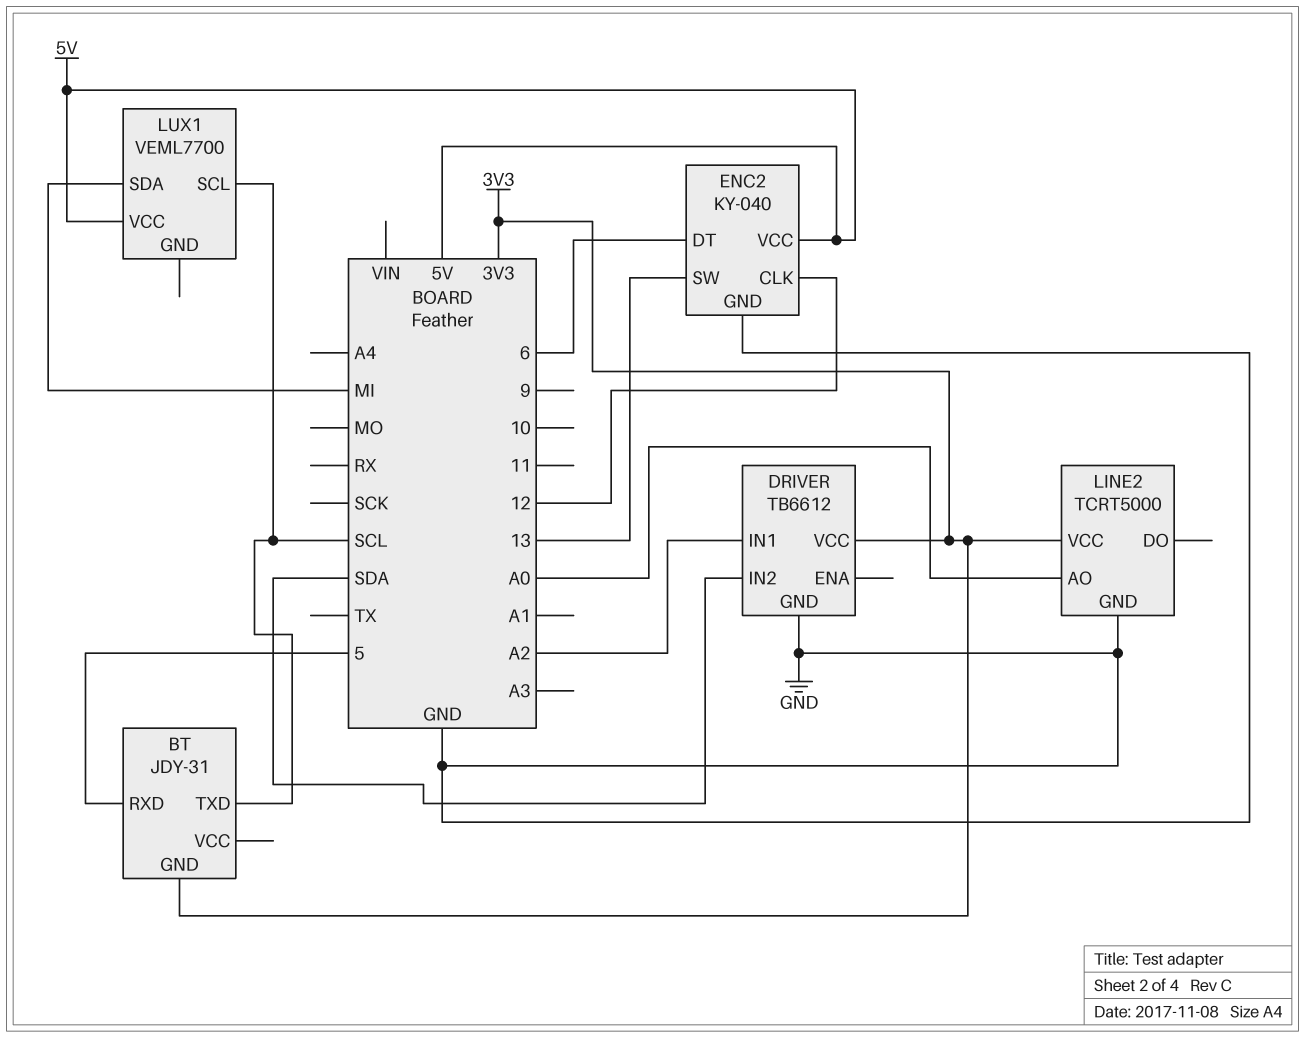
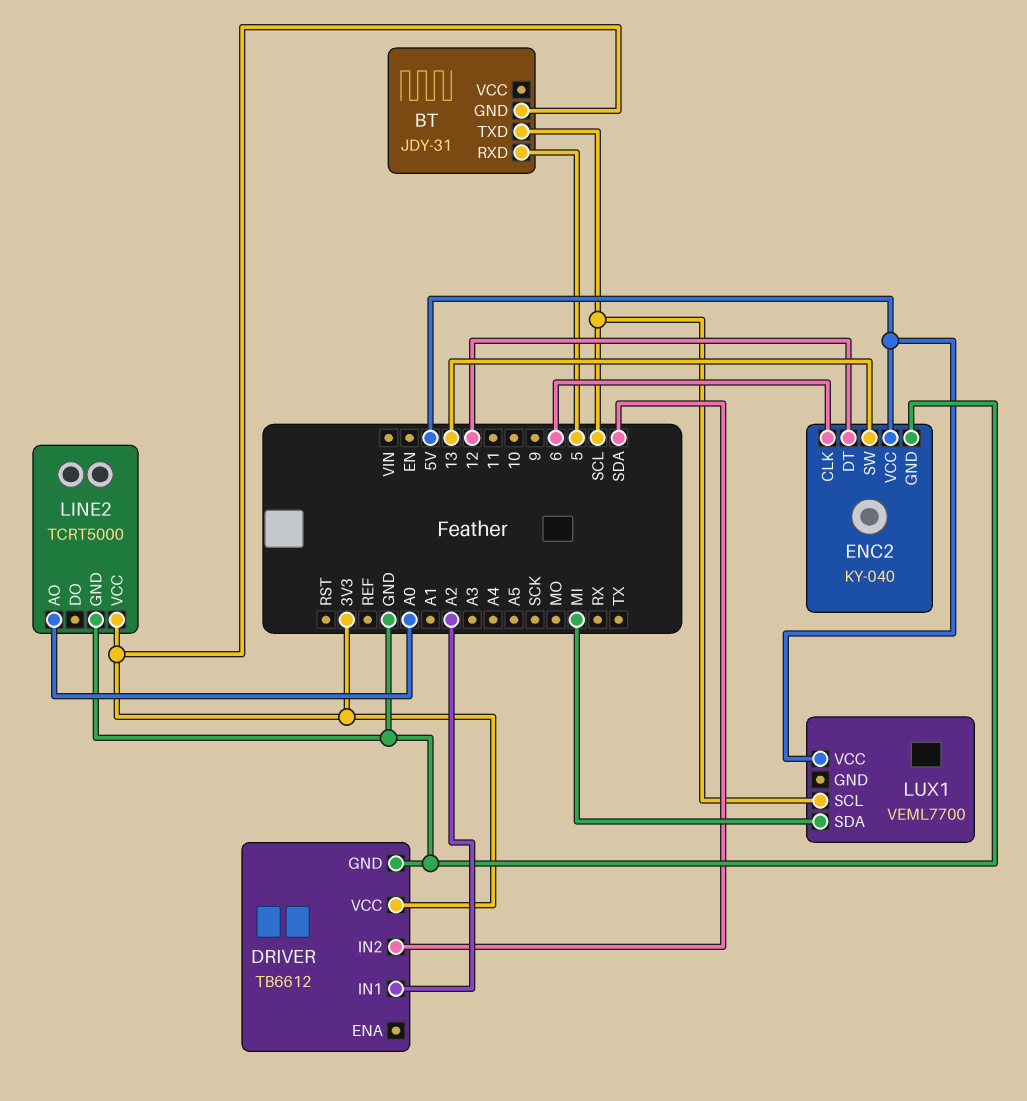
ENC2 pin CLK: 12 -> 6
ENC2 pin DT: 6 -> 12

